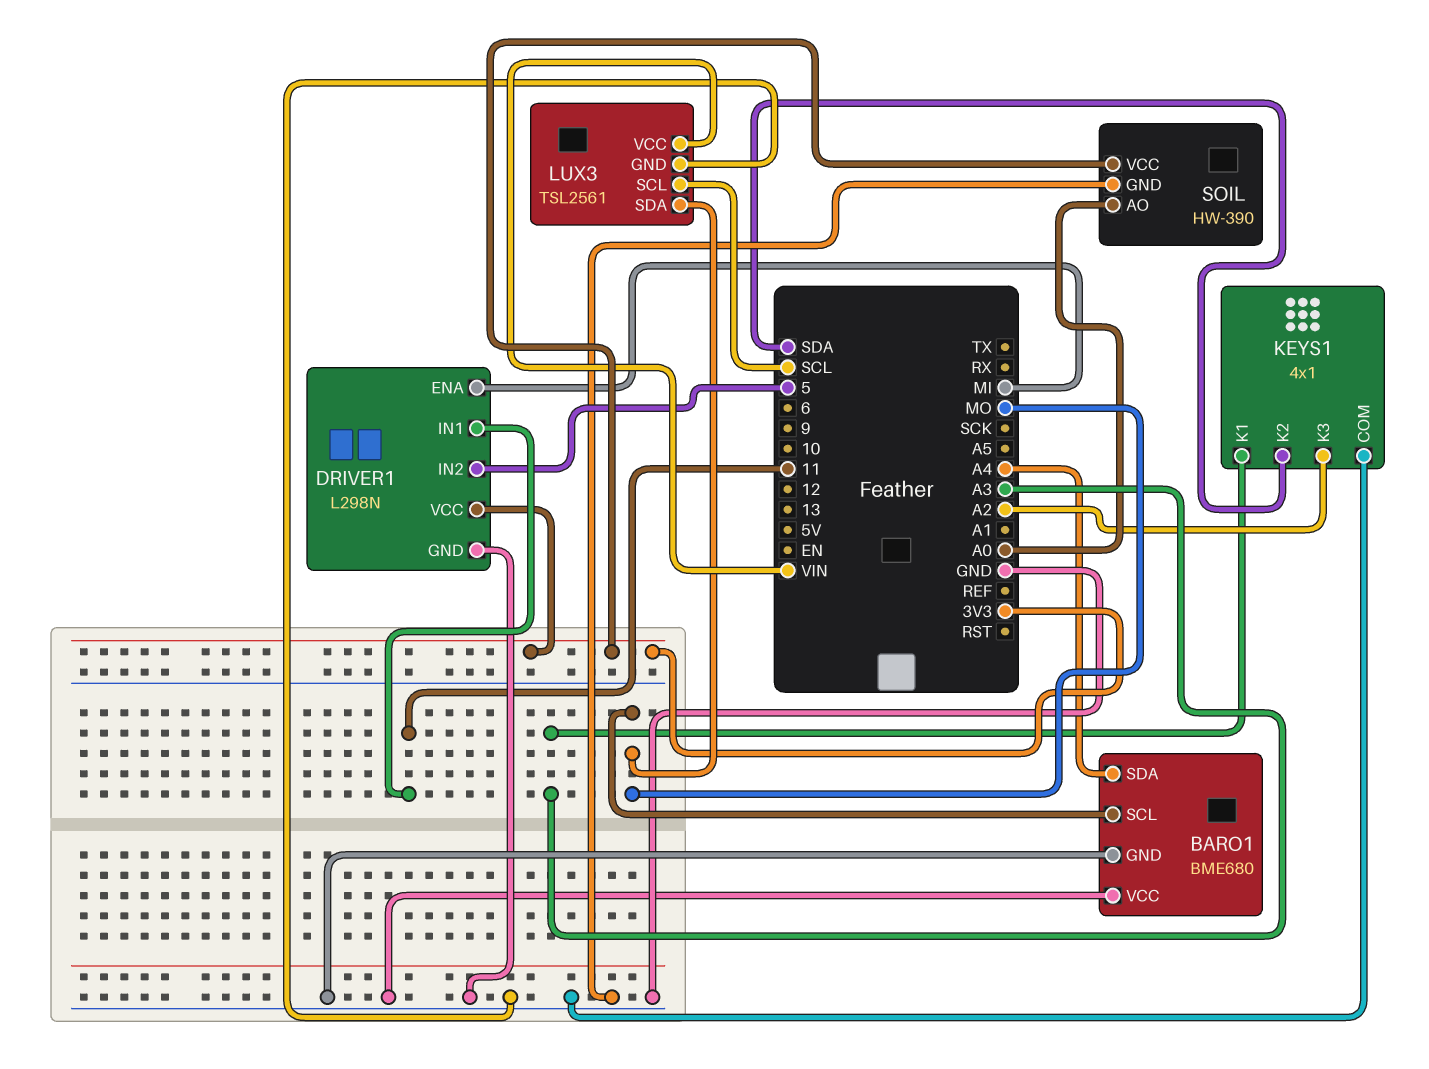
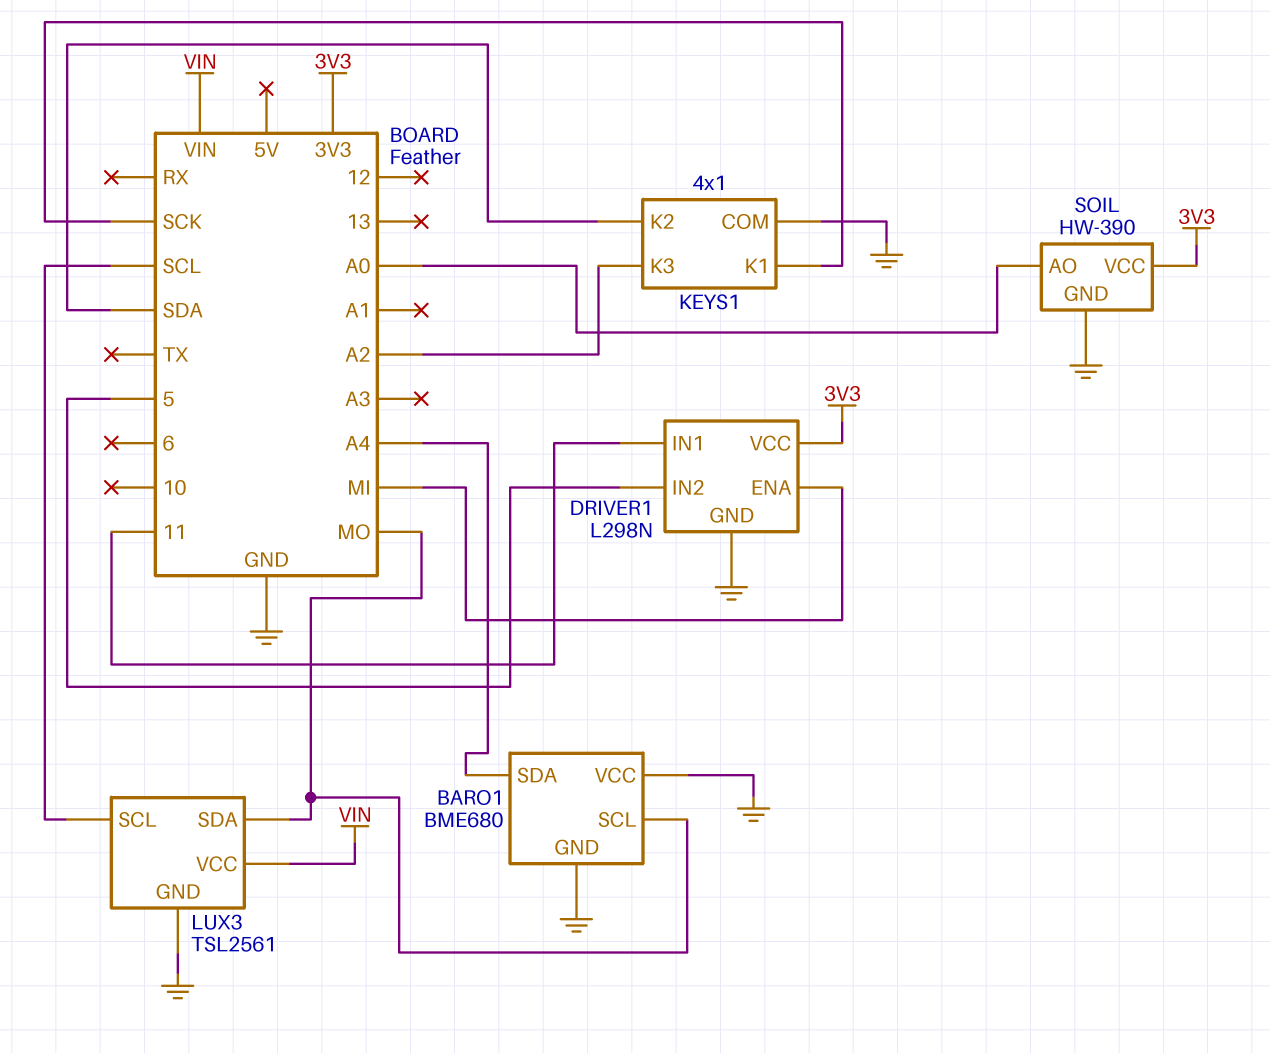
KEYS1 pin K1: A3 -> SCK

